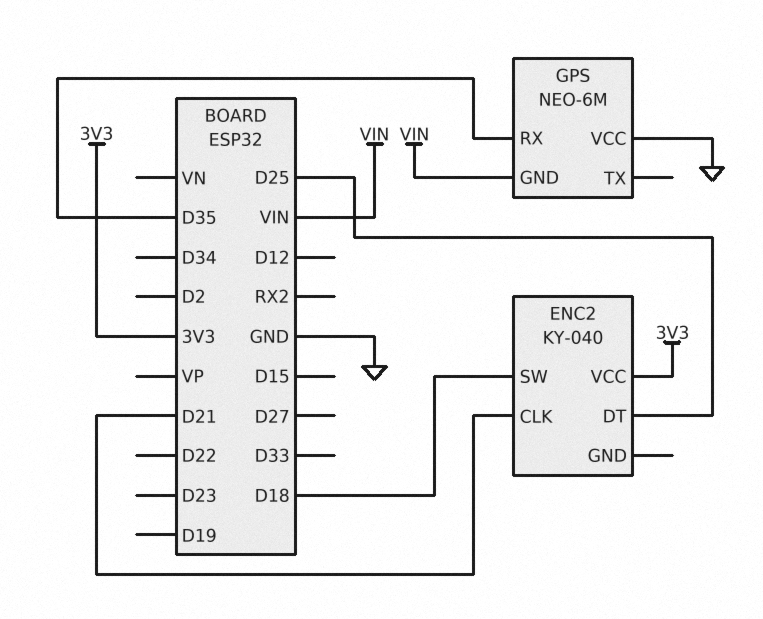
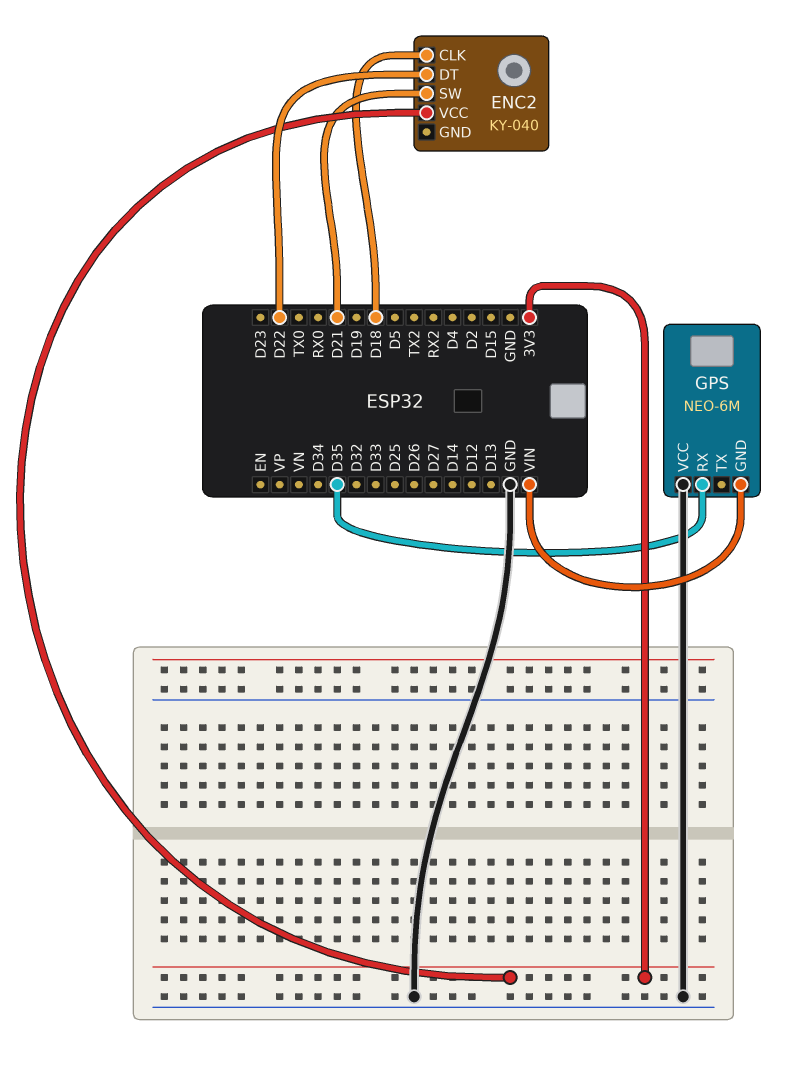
ENC2 pin CLK: D21 -> D18
ENC2 pin DT: D25 -> D22
ENC2 pin SW: D18 -> D21

